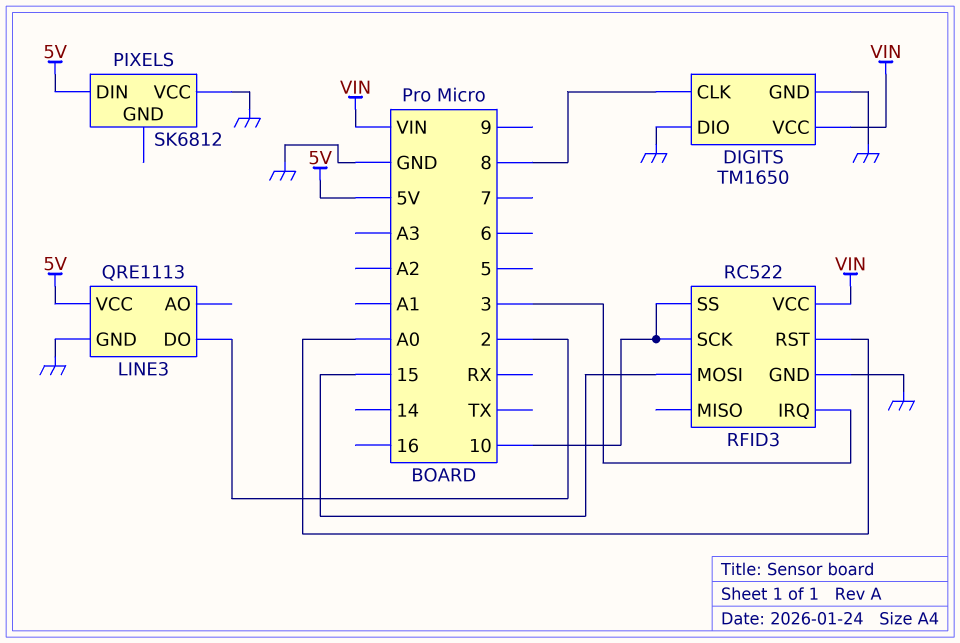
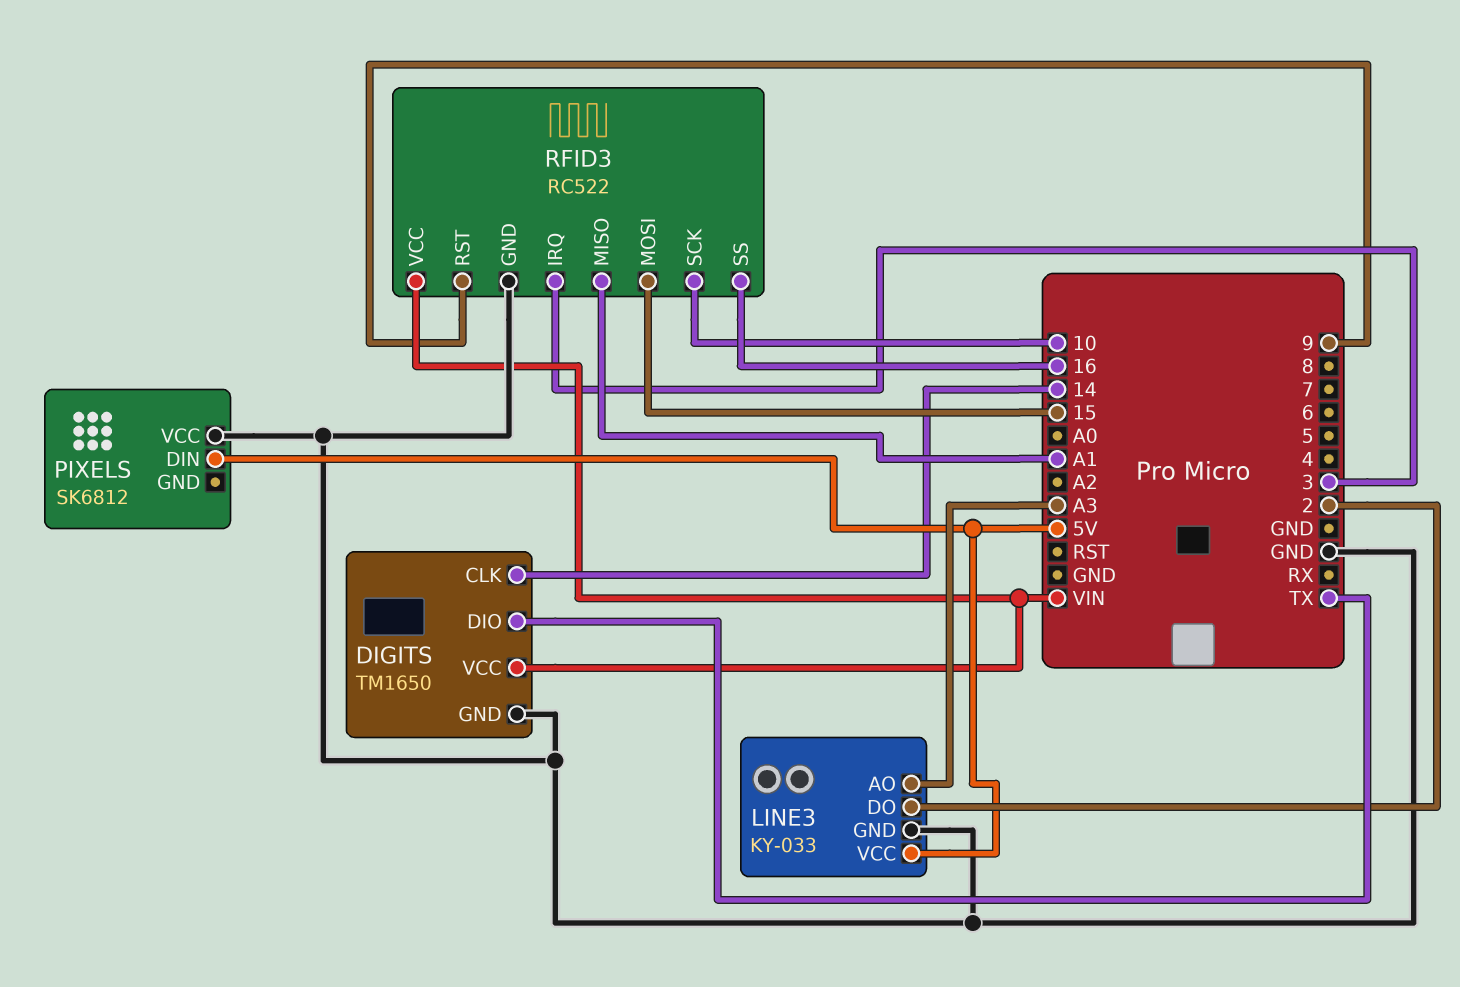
DIGITS pin CLK: 8 -> 14
DIGITS pin DIO: GND -> TX
LINE3: QRE1113 -> KY-033
LINE3 pin AO: none -> A3
RFID3 pin MISO: none -> A1
RFID3 pin RST: A0 -> 9
RFID3 pin SS: 10 -> 16

